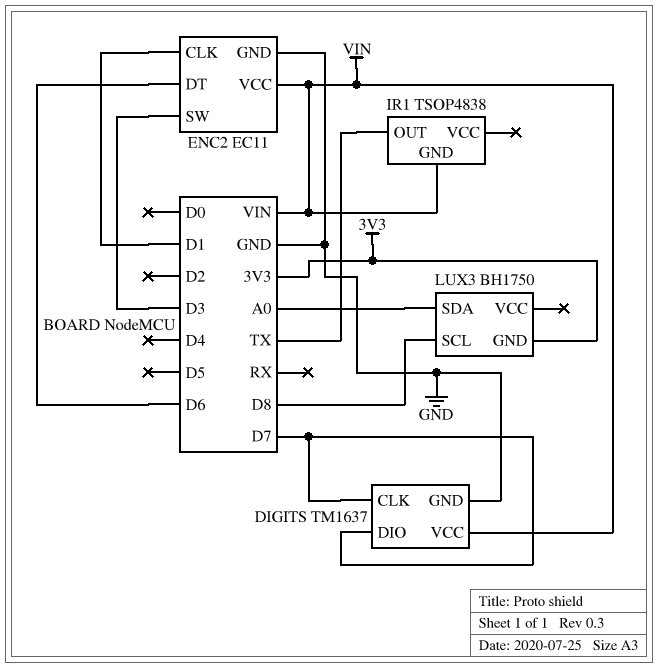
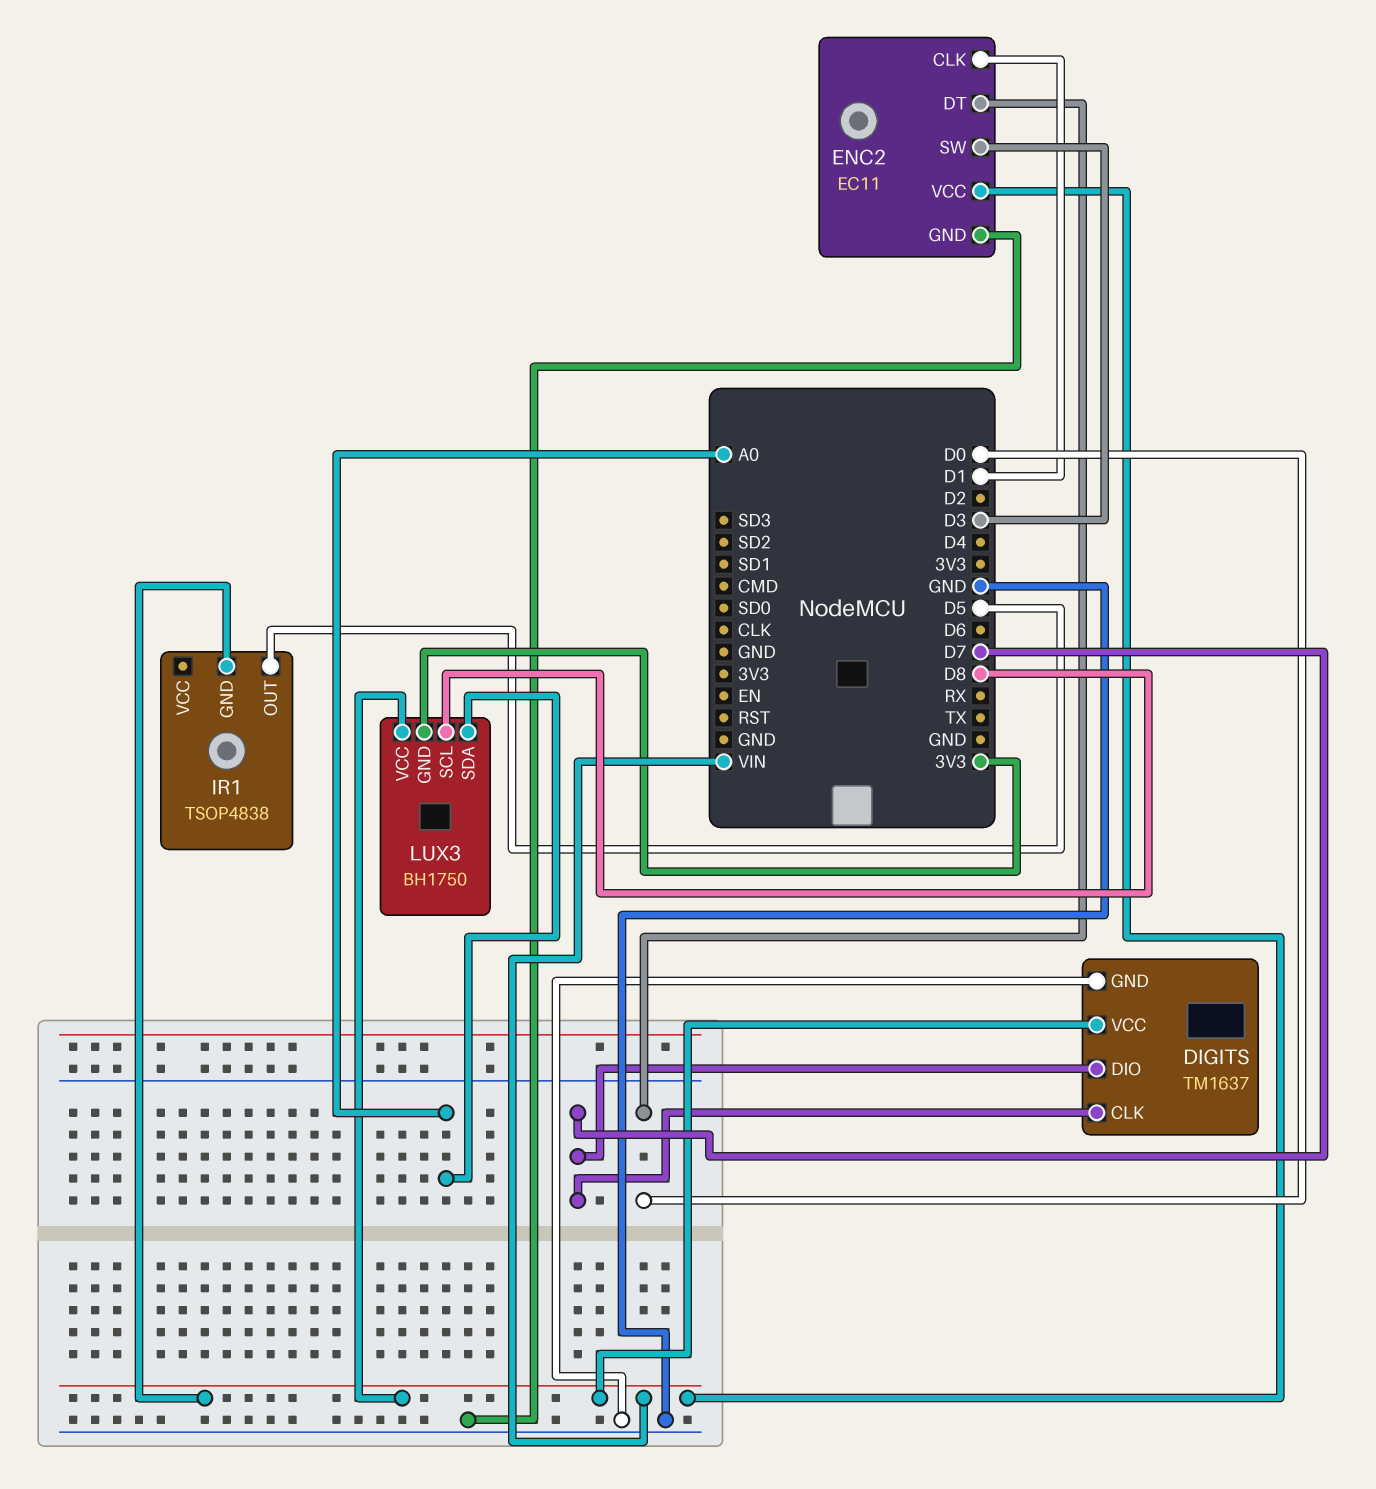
ENC2 pin DT: D6 -> D0
IR1 pin OUT: TX -> D5
LUX3 pin VCC: none -> VIN

